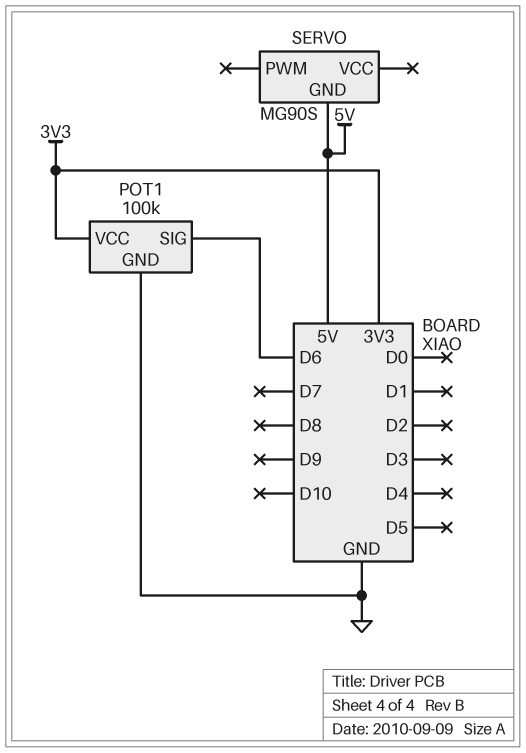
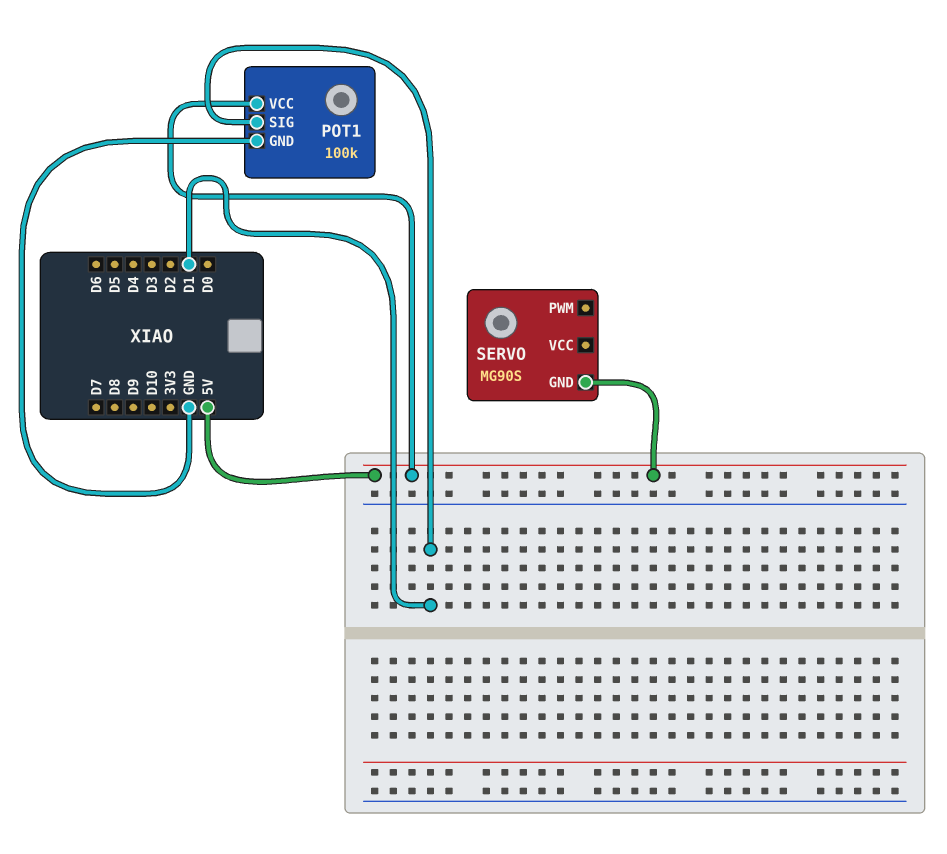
POT1 pin SIG: D6 -> D1
POT1 pin VCC: 3V3 -> 5V

